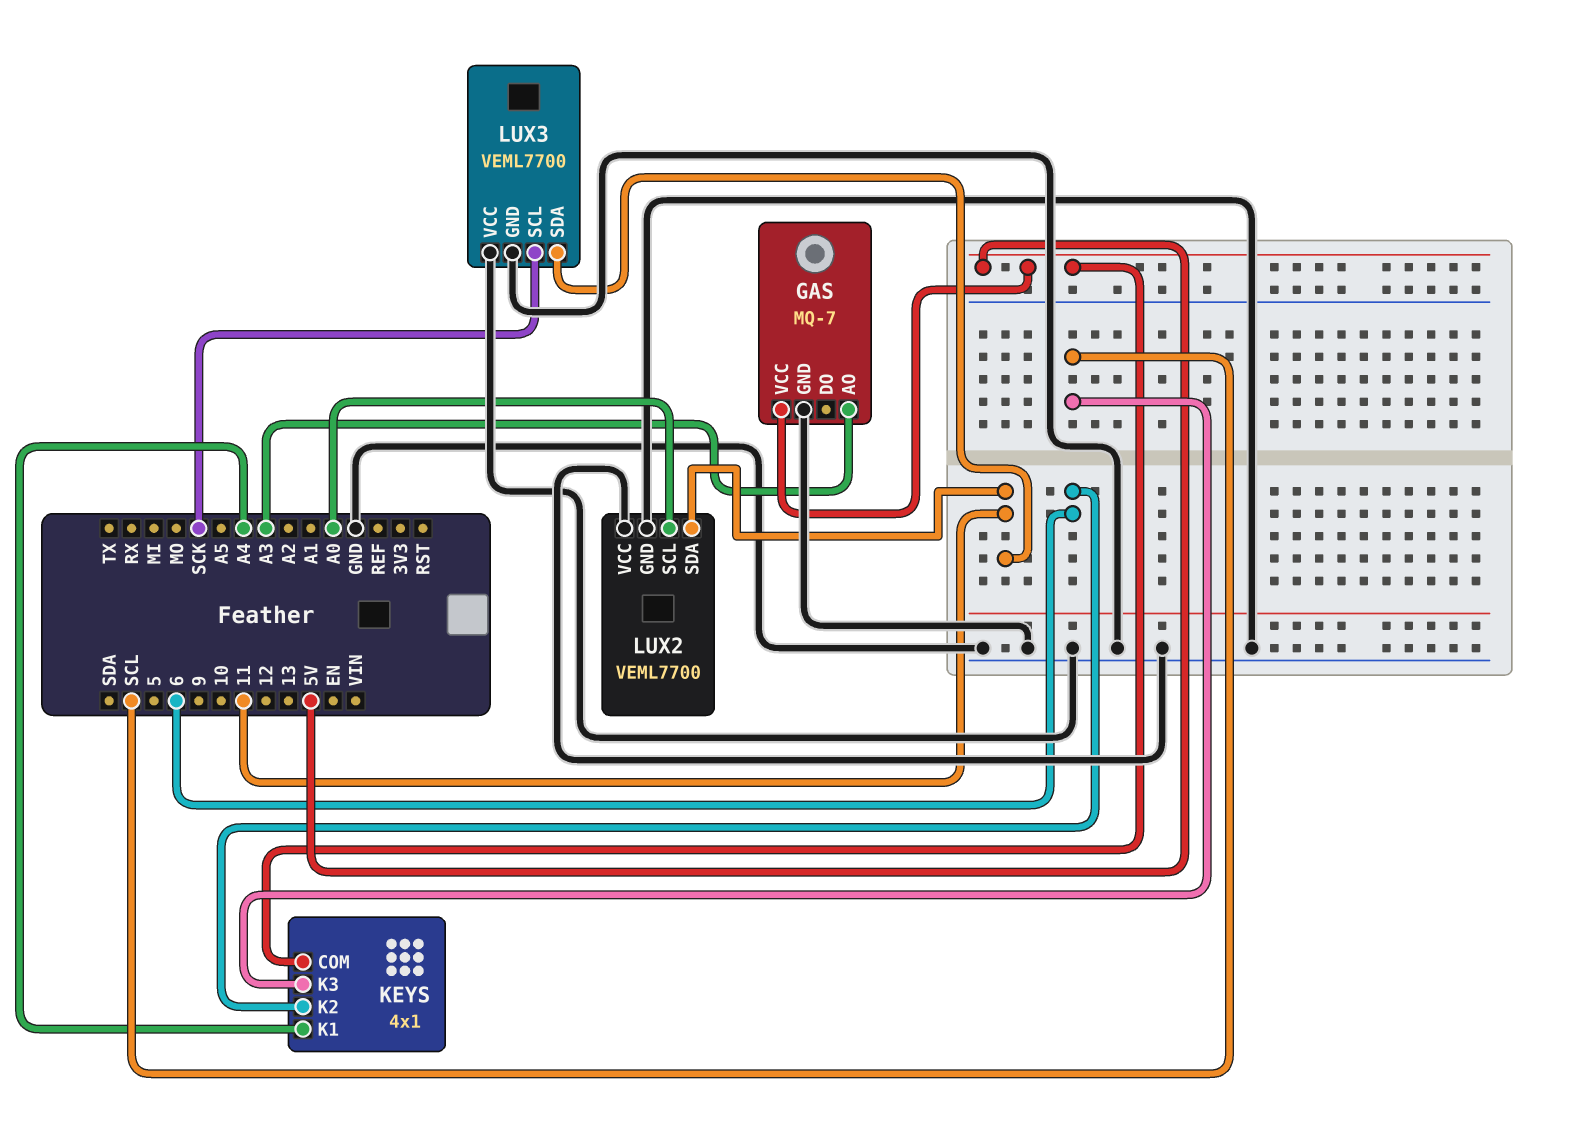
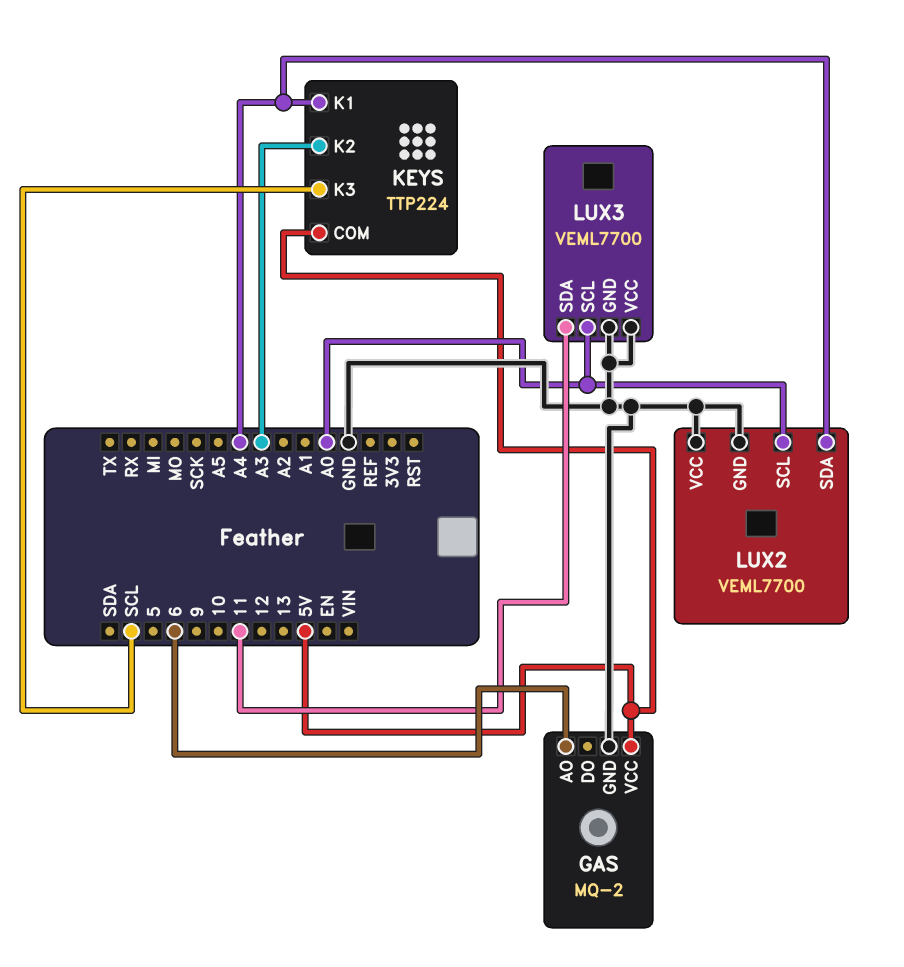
GAS: MQ-7 -> MQ-2
GAS pin AO: A3 -> 6
KEYS: 4x1 -> TTP224
KEYS pin K2: 6 -> A3
LUX2 pin SDA: 11 -> A4
LUX3 pin SCL: SCK -> A0

